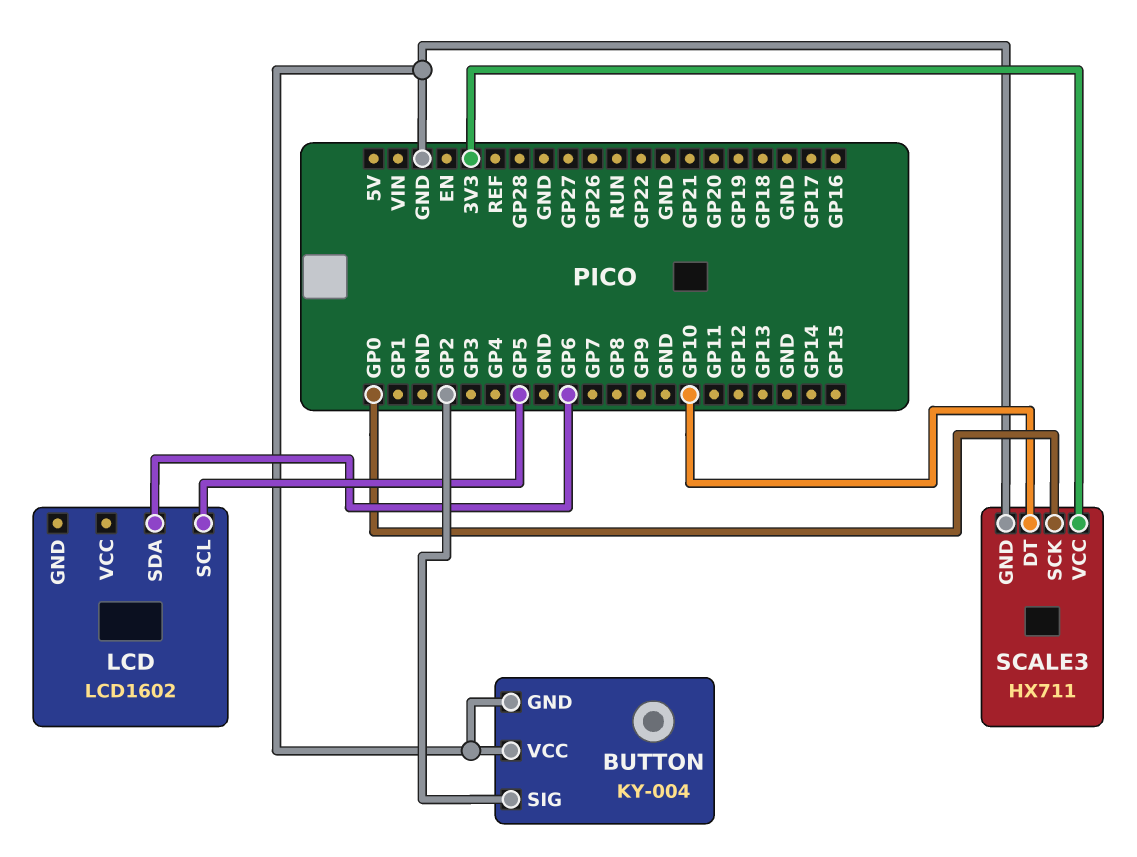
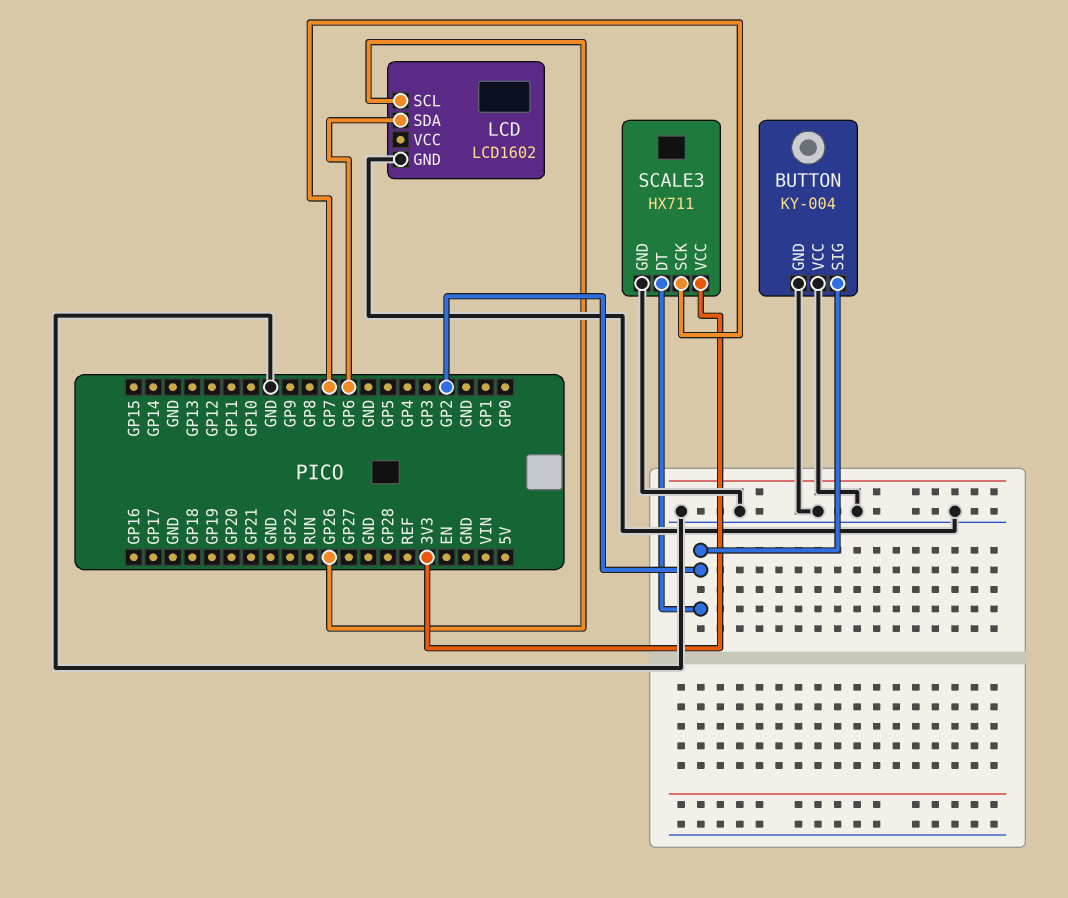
LCD pin GND: none -> GND
LCD pin SCL: GP5 -> GP26
SCALE3 pin DT: GP10 -> GP2
SCALE3 pin SCK: GP0 -> GP7

